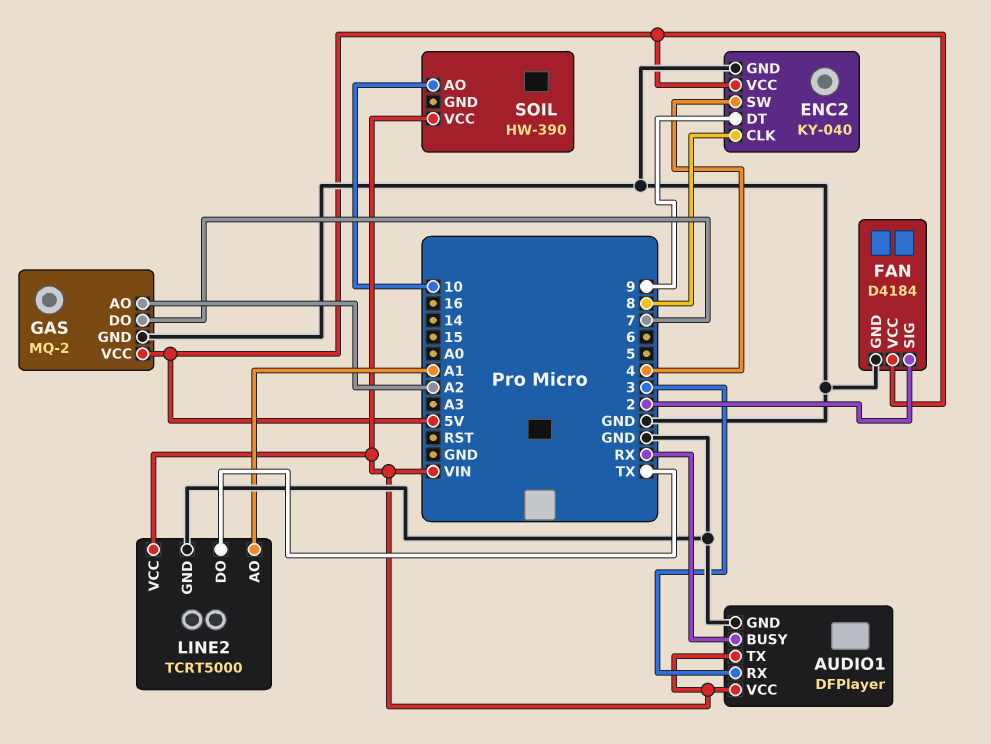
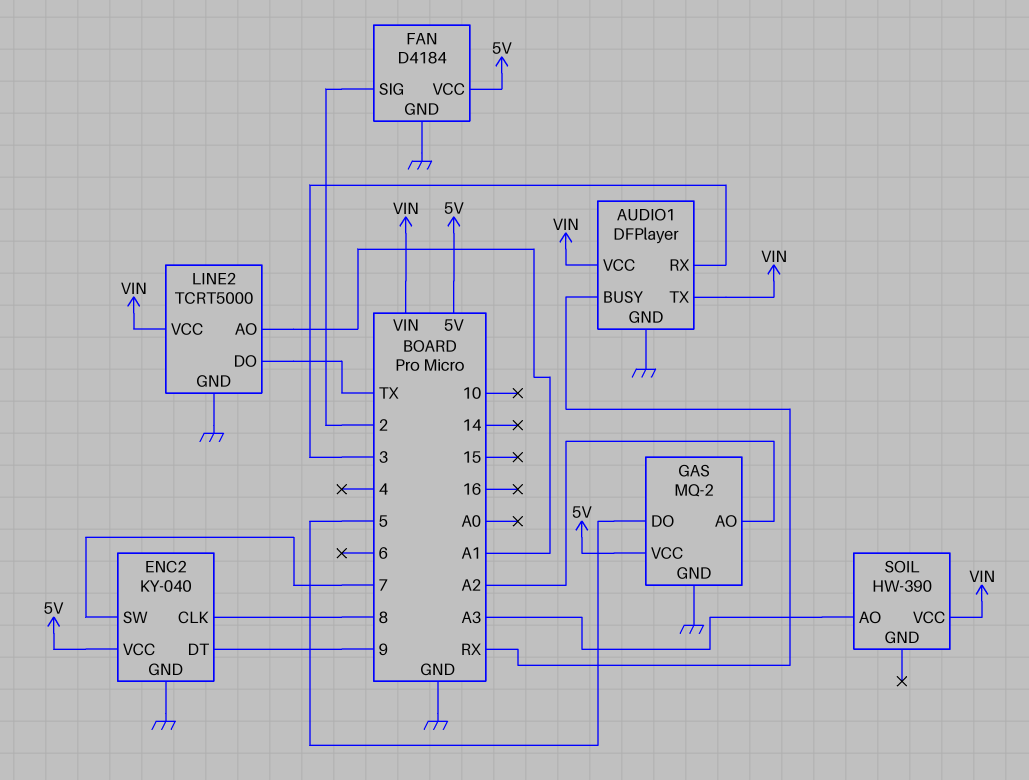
ENC2 pin SW: 4 -> 7
GAS pin DO: 7 -> 5
SOIL pin AO: 10 -> A3

